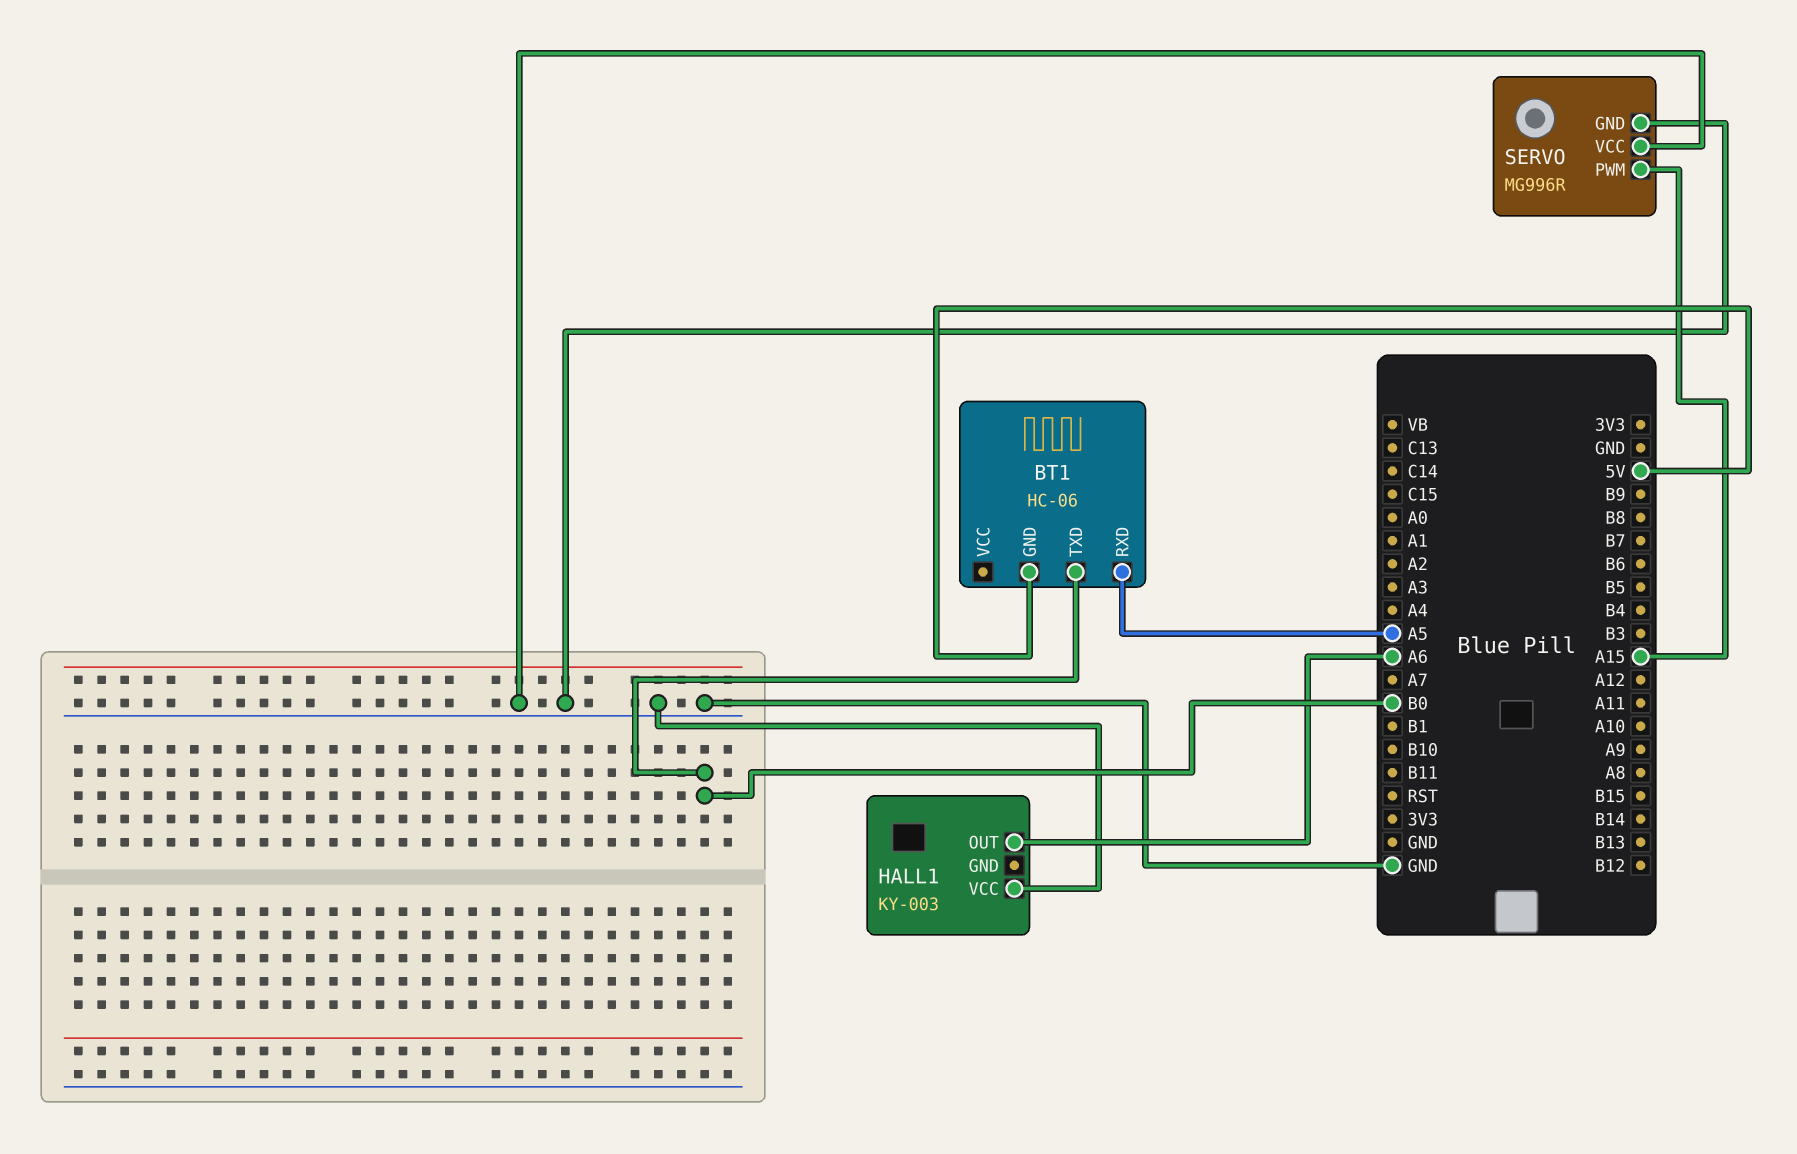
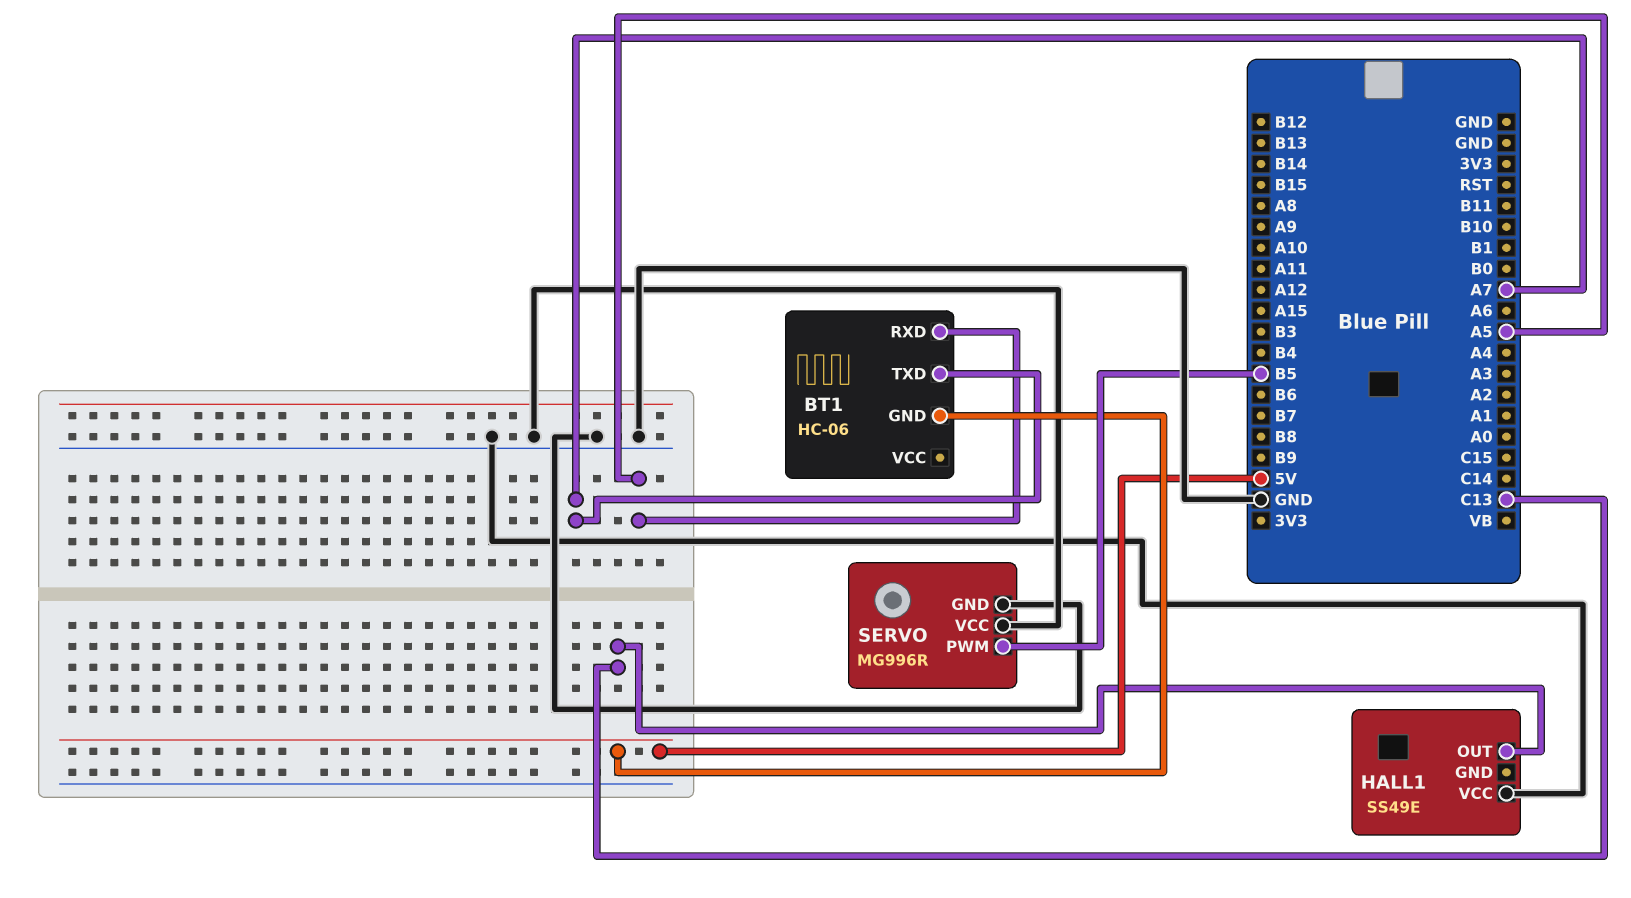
BT1 pin TXD: B0 -> A7
HALL1: KY-003 -> SS49E
HALL1 pin OUT: A6 -> C13
SERVO pin PWM: A15 -> B5

